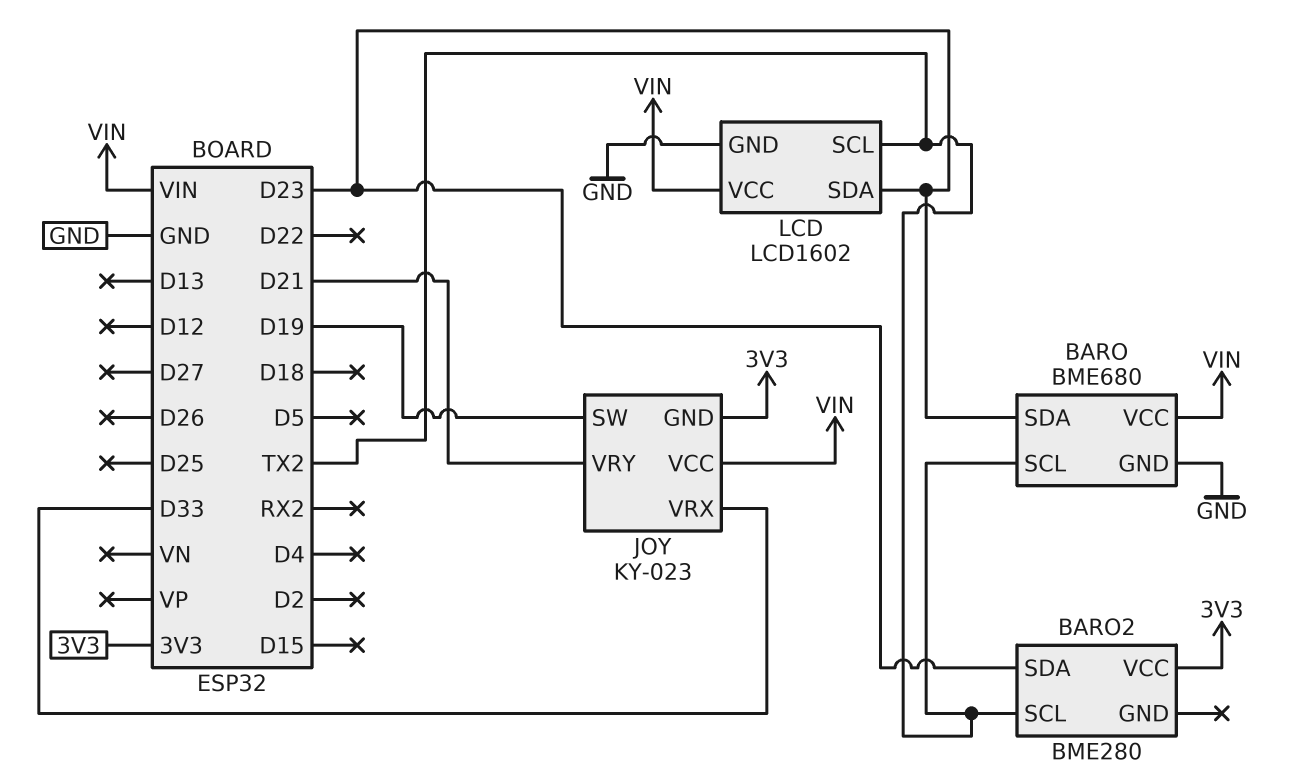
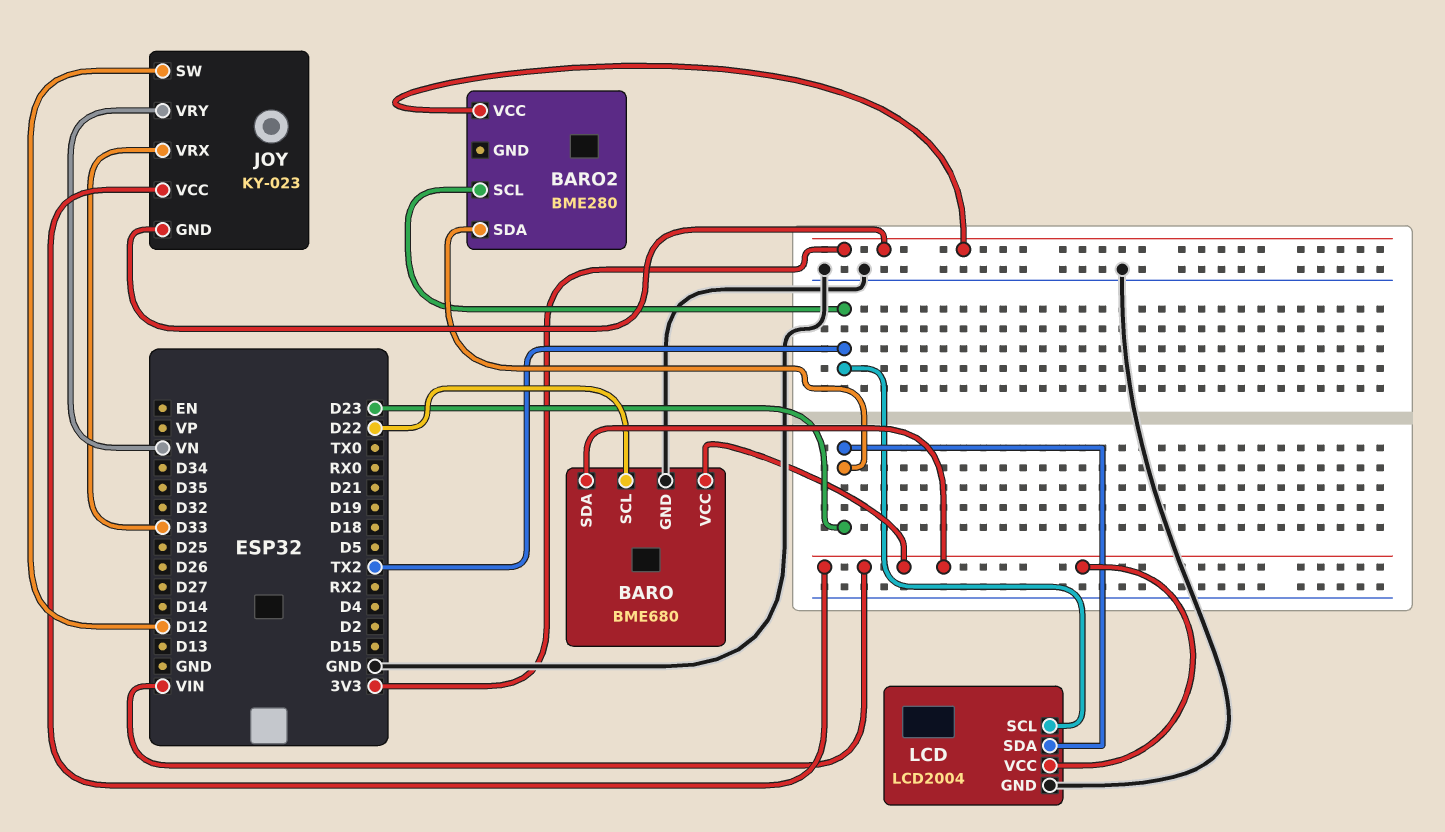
BARO pin SCL: TX2 -> D22
BARO pin SDA: D23 -> VIN
JOY pin SW: D19 -> D12
JOY pin VRY: D21 -> VN
LCD: LCD1602 -> LCD2004

